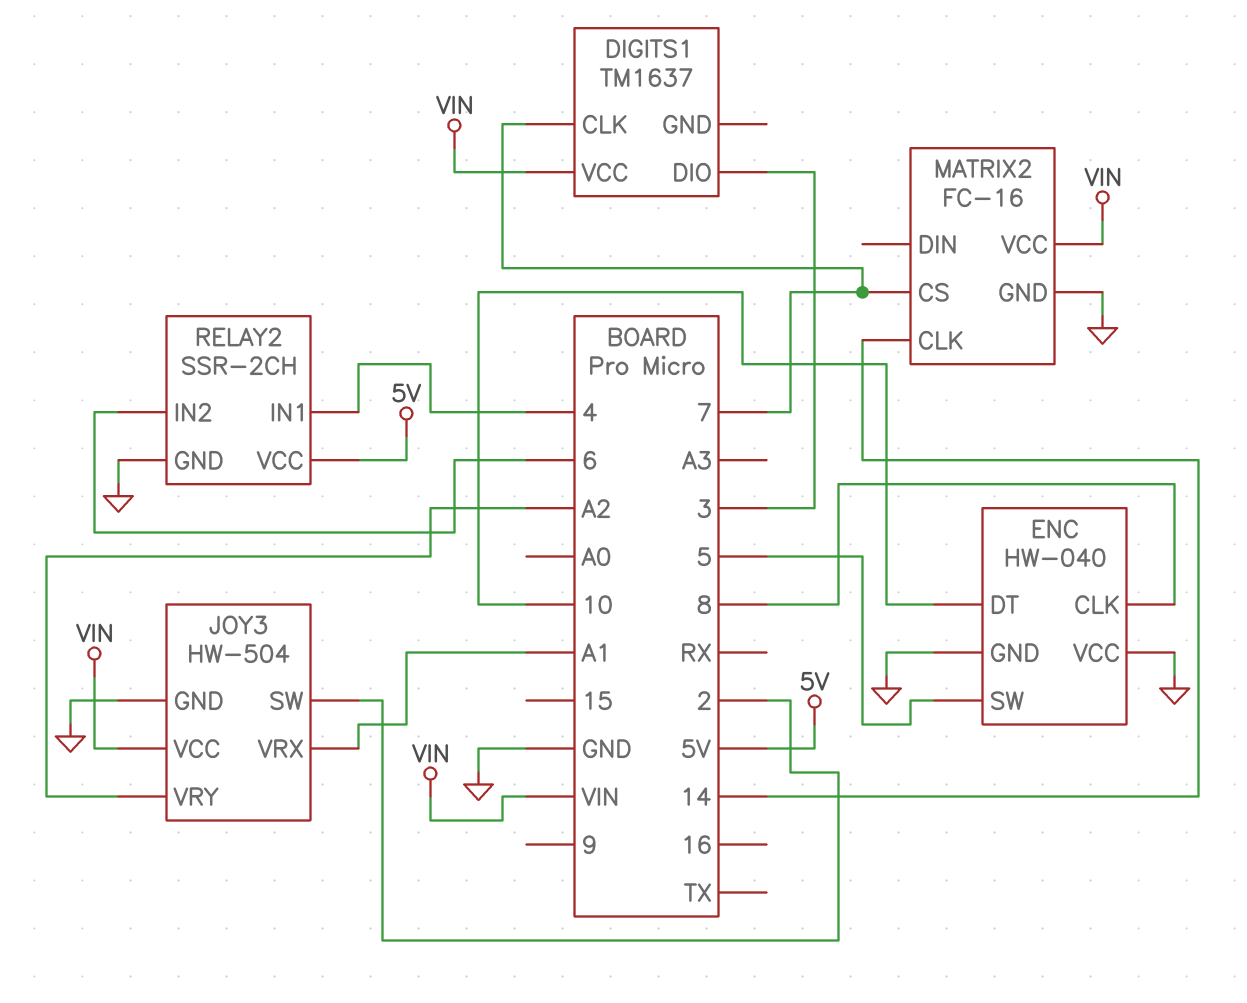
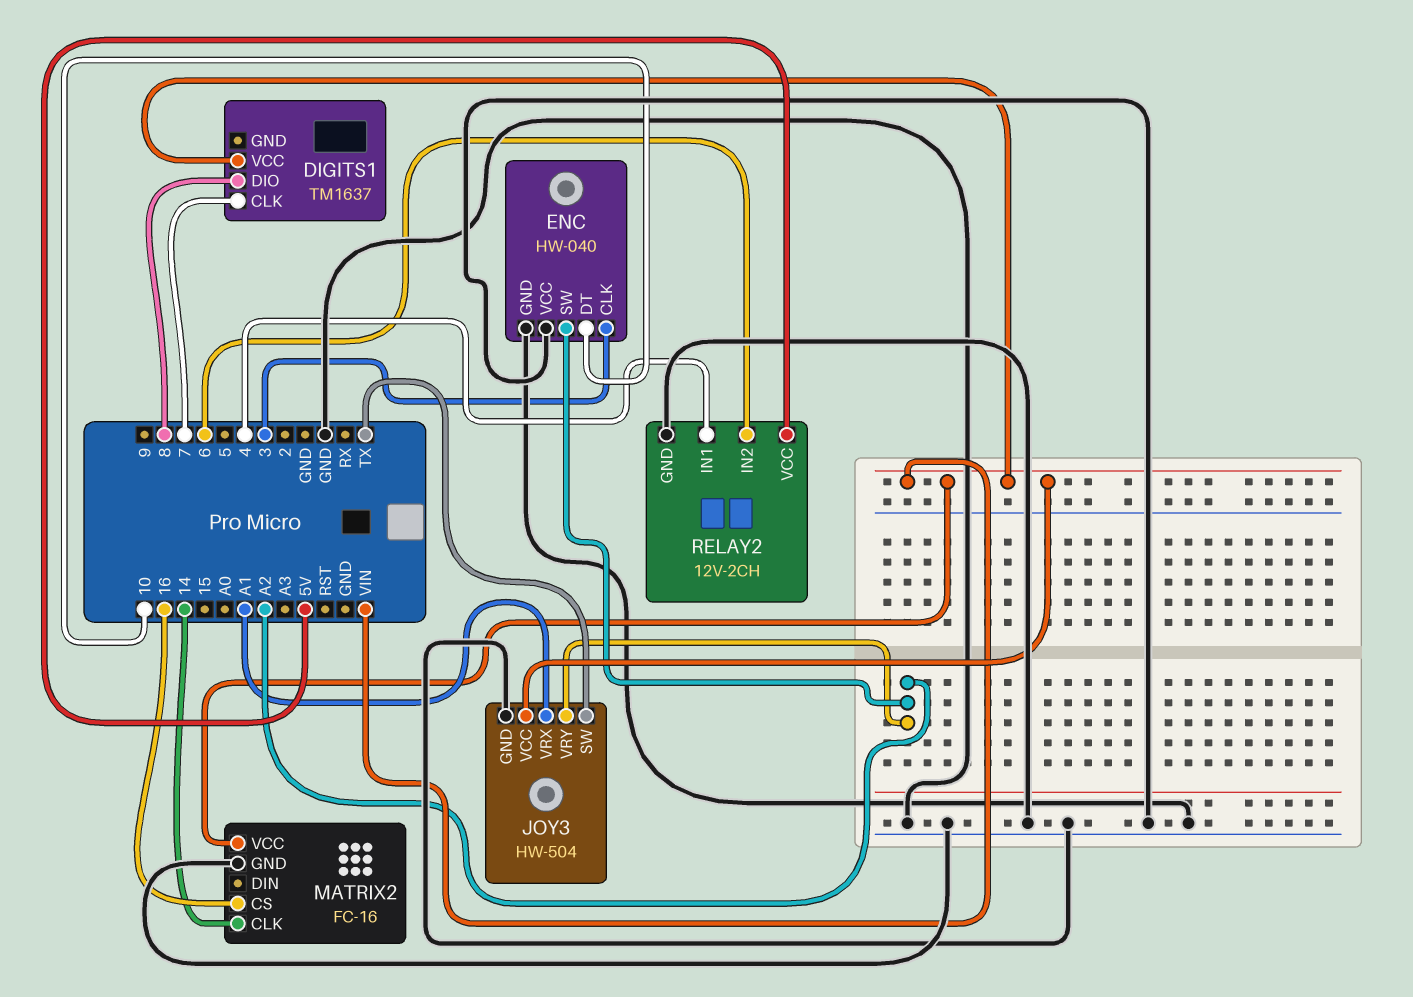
DIGITS1 pin DIO: 3 -> 8
ENC pin CLK: 8 -> 3
ENC pin SW: 5 -> A2
JOY3 pin SW: 2 -> TX
MATRIX2 pin CS: 7 -> 16
RELAY2: SSR-2CH -> 12V-2CH

